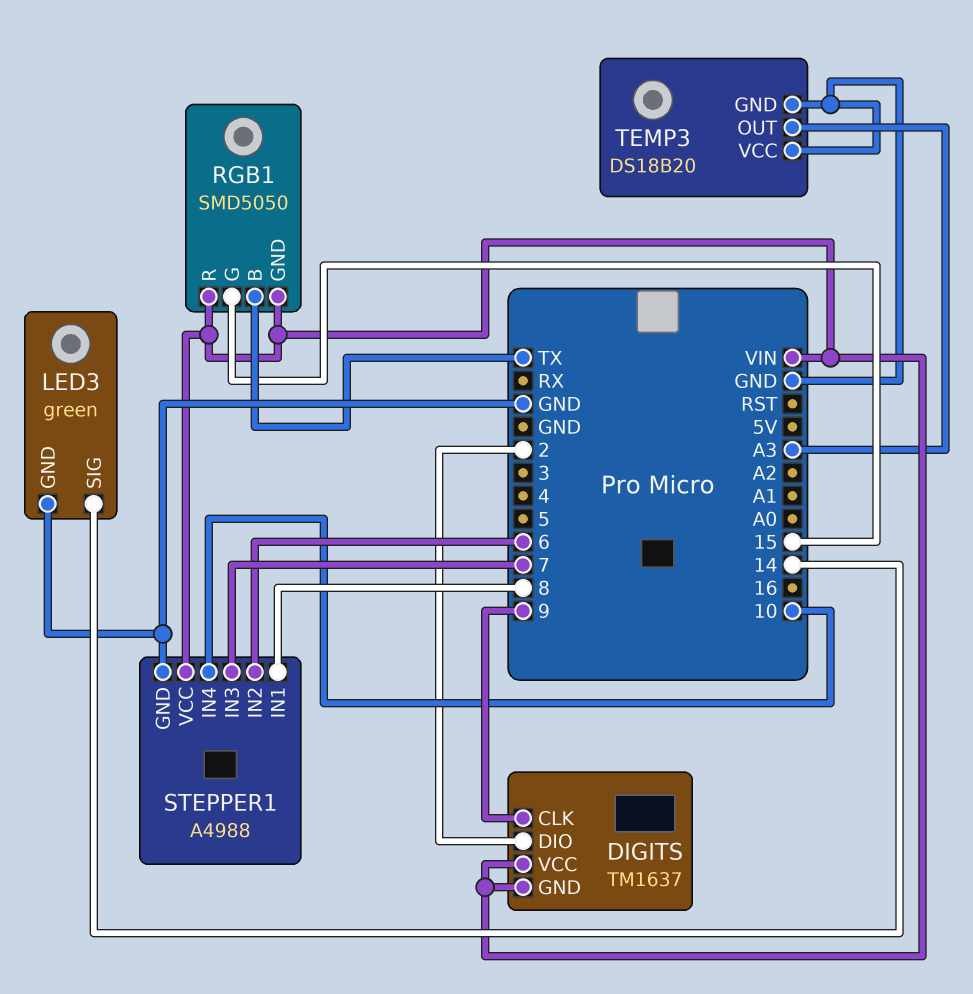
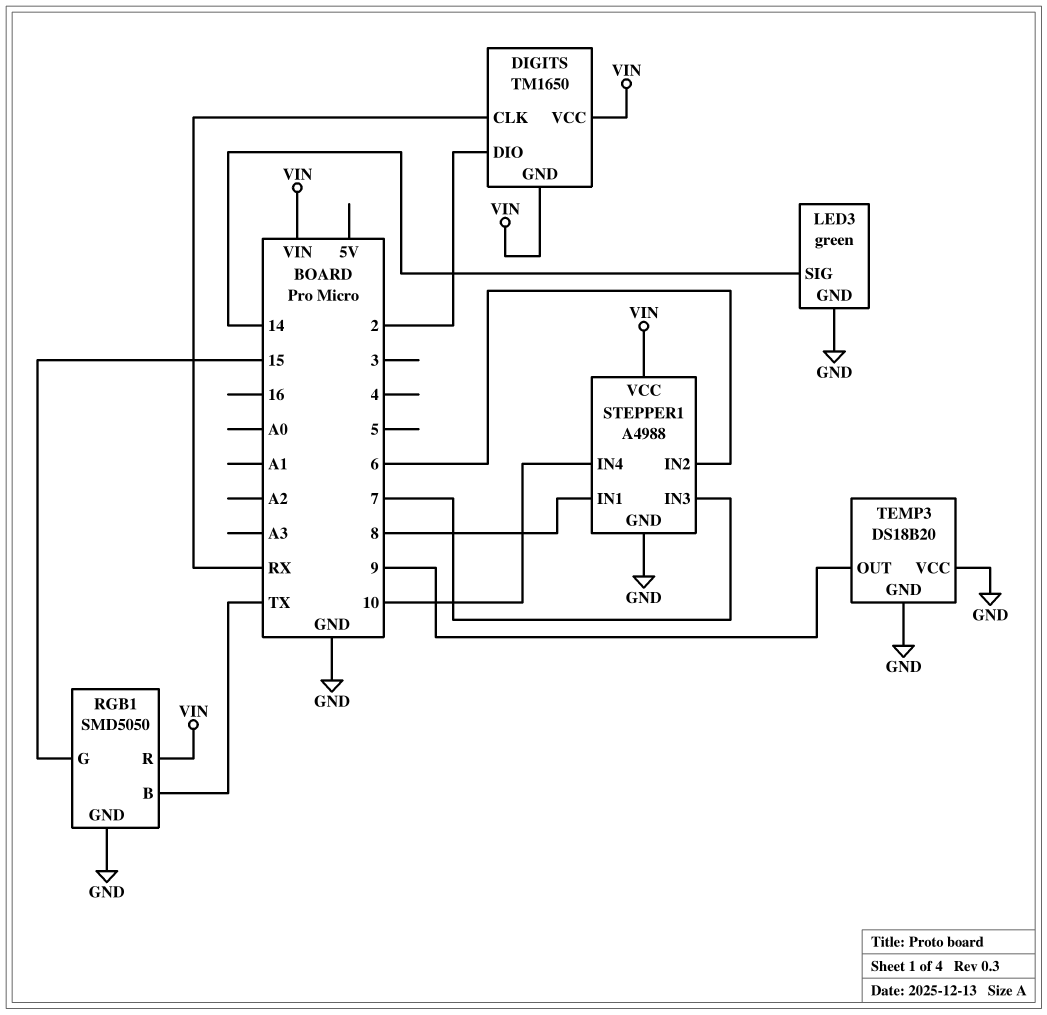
DIGITS: TM1637 -> TM1650
DIGITS pin CLK: 9 -> RX
RGB1 pin GND: VIN -> GND
TEMP3 pin OUT: A3 -> 9

